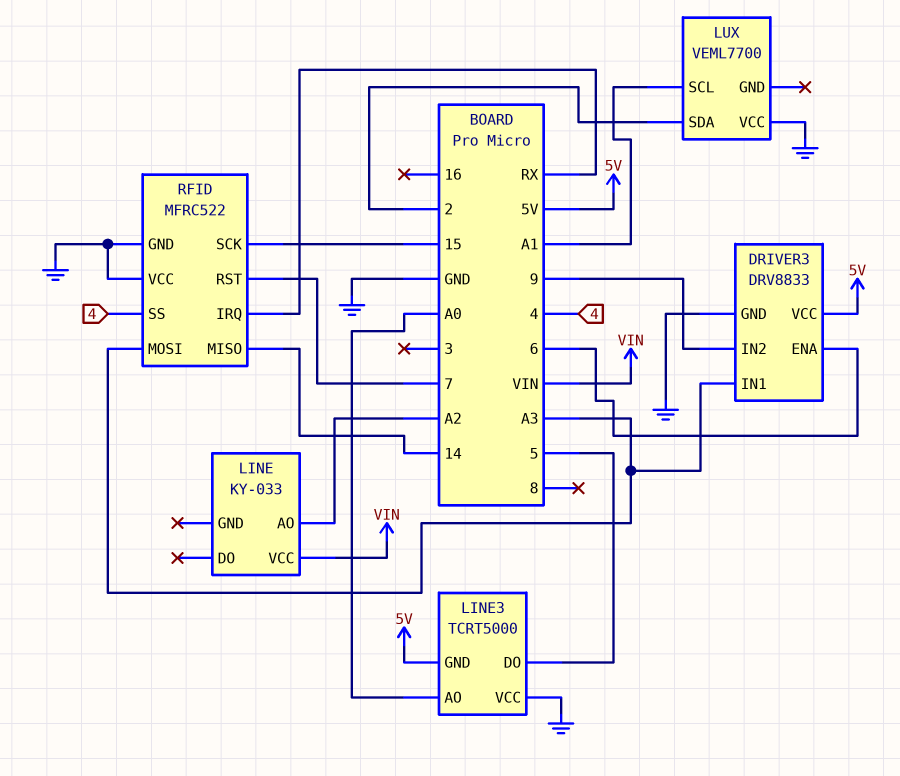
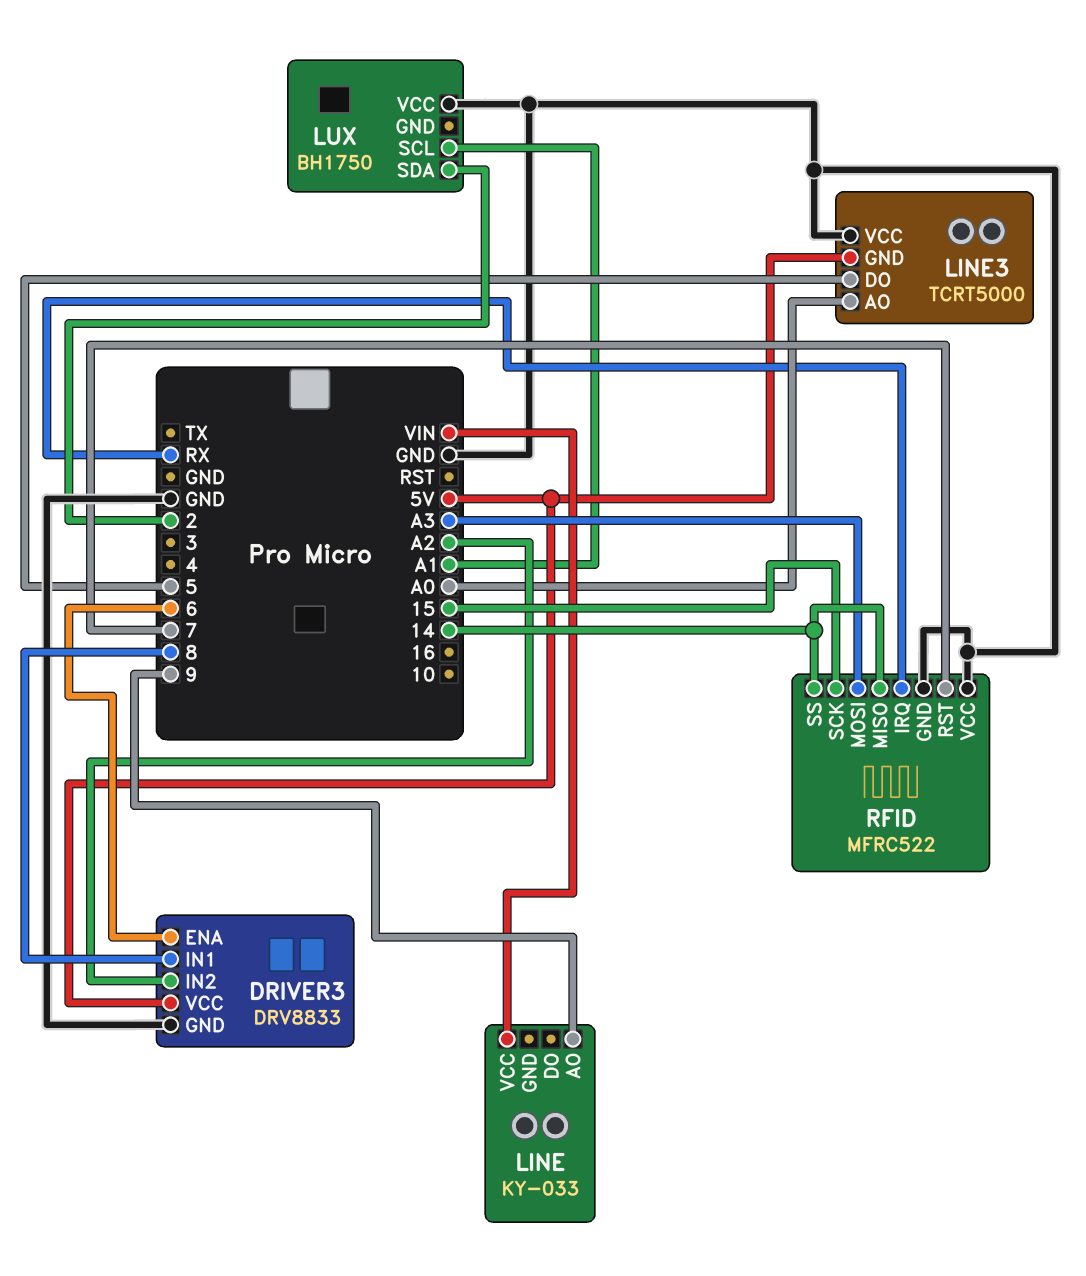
DRIVER3 pin IN1: A3 -> 8
DRIVER3 pin IN2: 9 -> A2
LINE pin AO: A2 -> 9
LUX: VEML7700 -> BH1750
RFID pin SS: 4 -> 14

